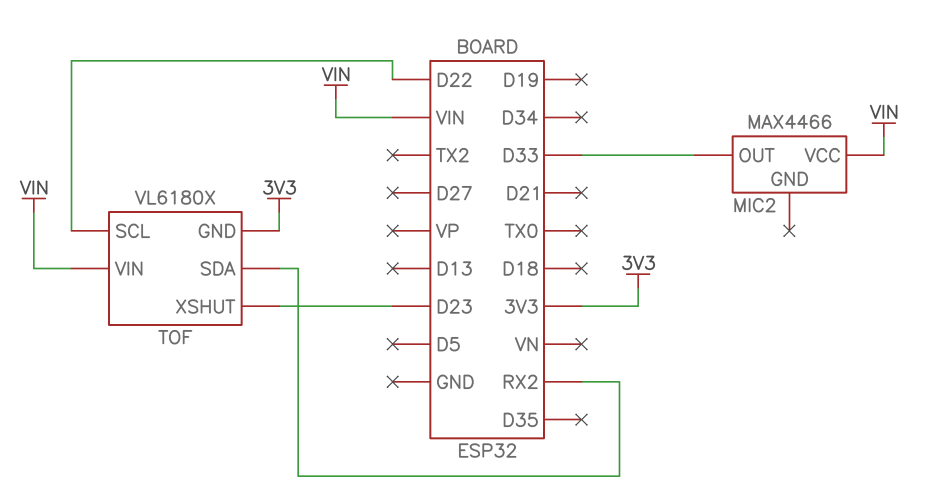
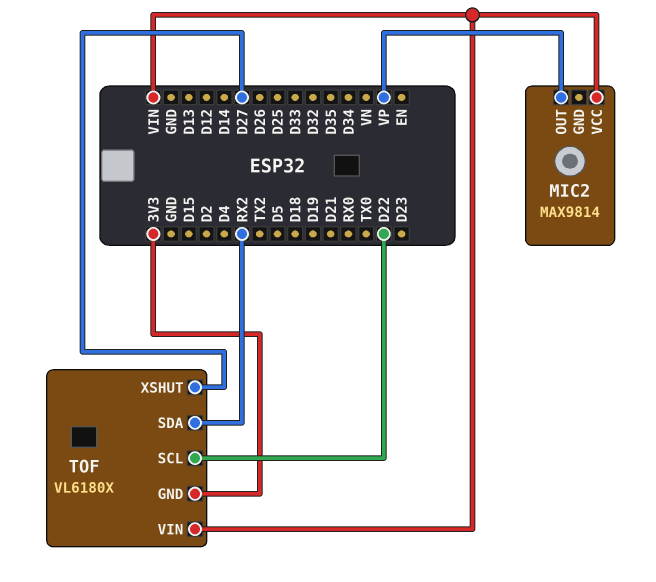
MIC2: MAX4466 -> MAX9814
MIC2 pin OUT: D33 -> VP
TOF pin XSHUT: D23 -> D27

